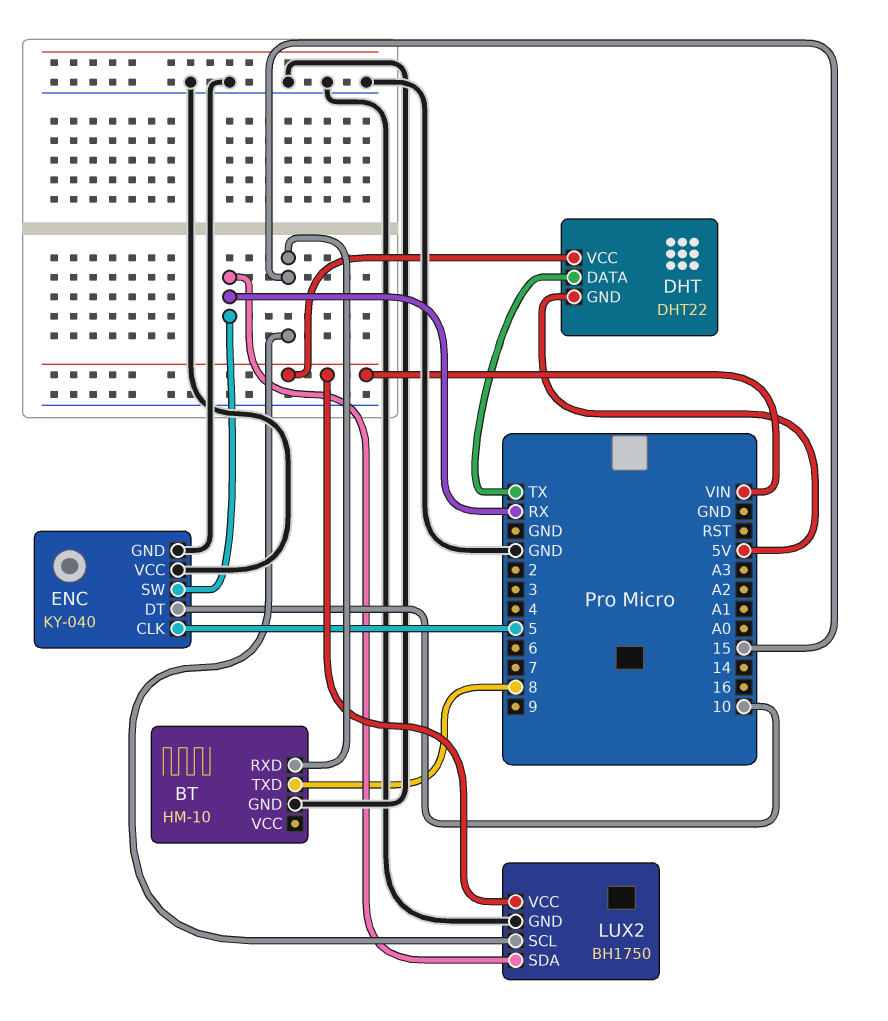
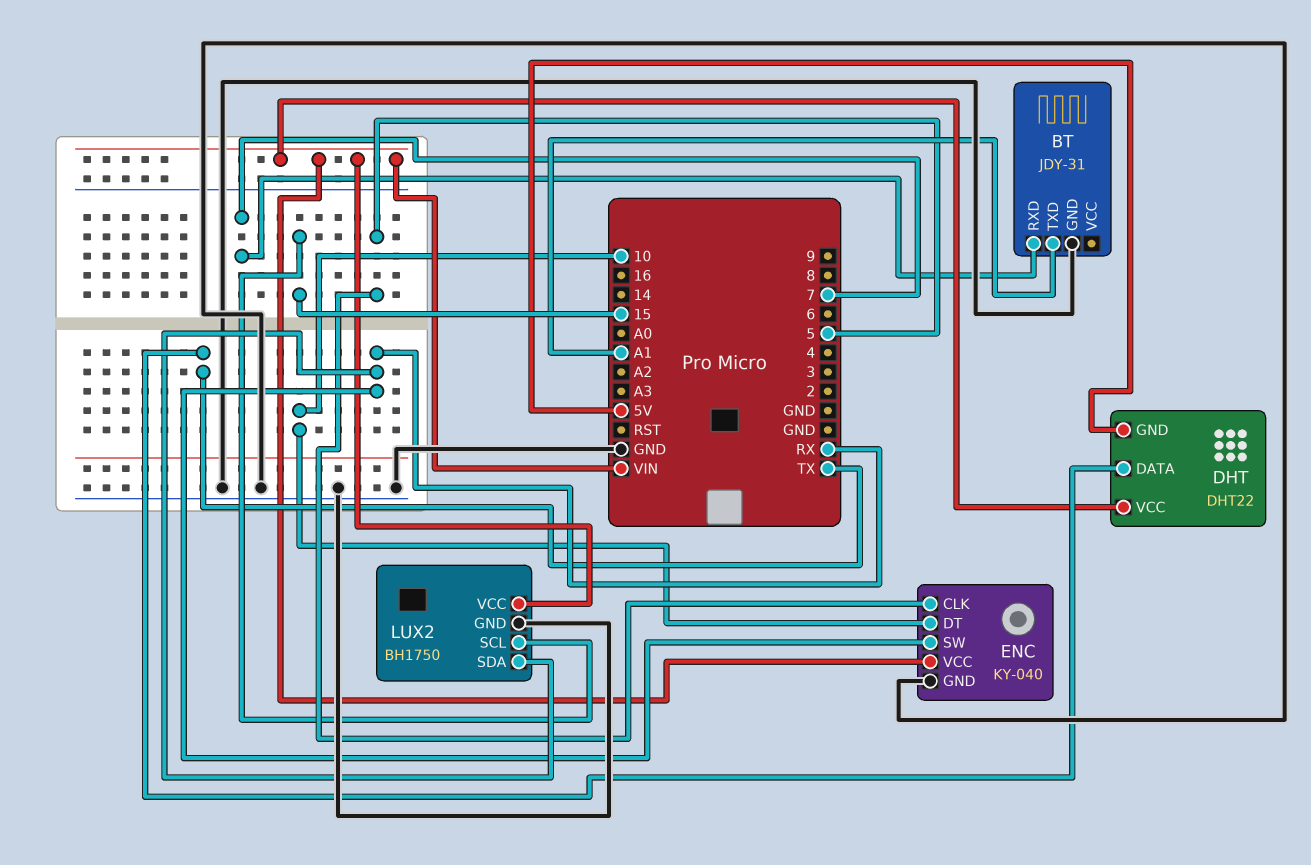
BT: HM-10 -> JDY-31
BT pin RXD: 15 -> 7
BT pin TXD: 8 -> A1
ENC pin VCC: GND -> VIN

